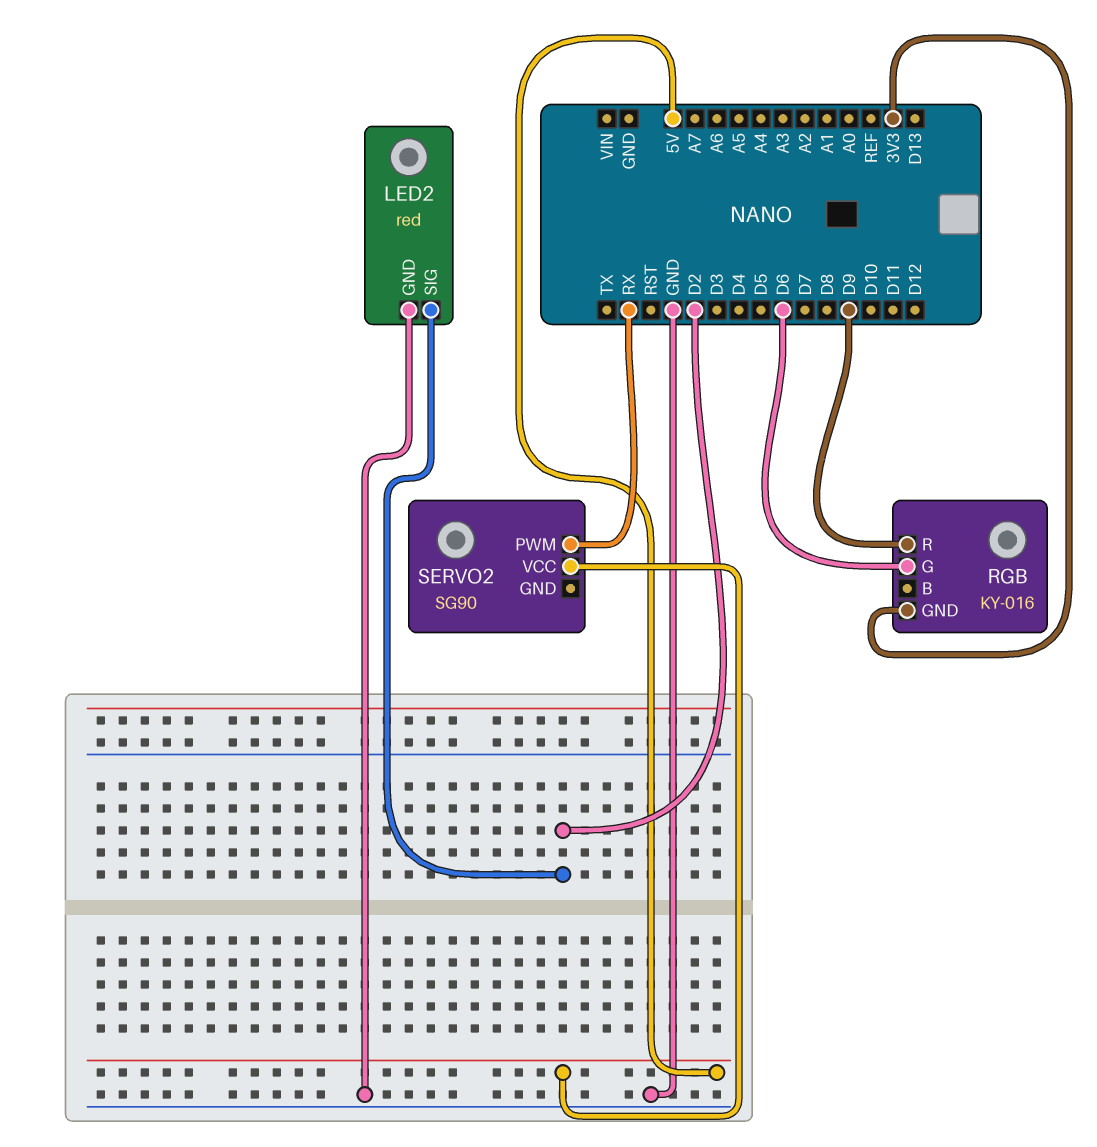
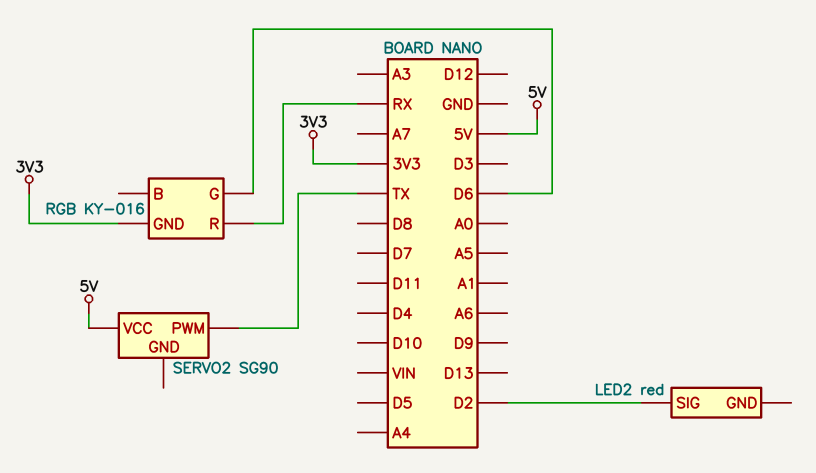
LED2 pin GND: GND -> none
RGB pin R: D9 -> RX
SERVO2 pin PWM: RX -> TX

